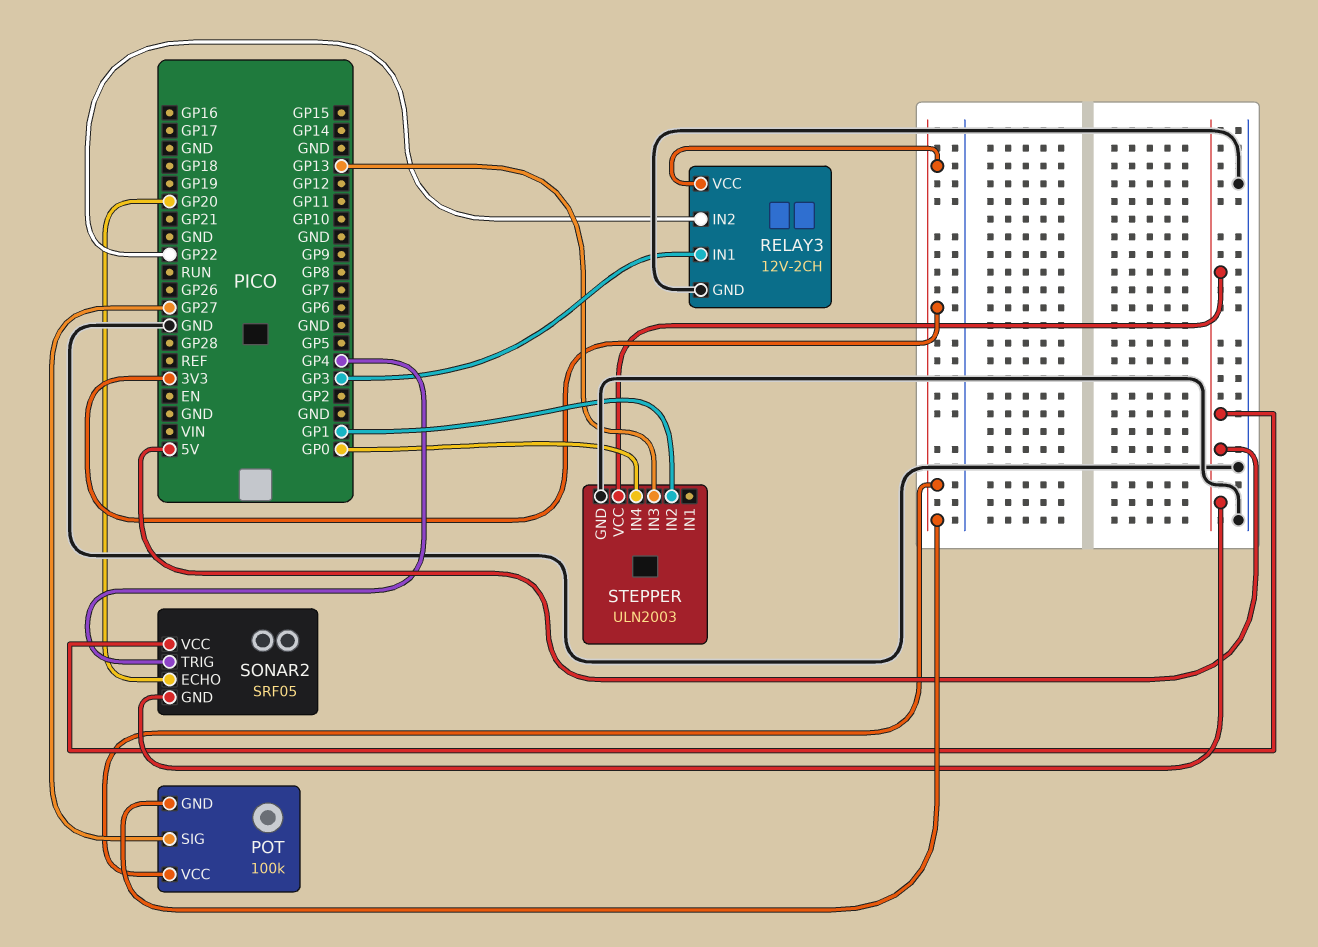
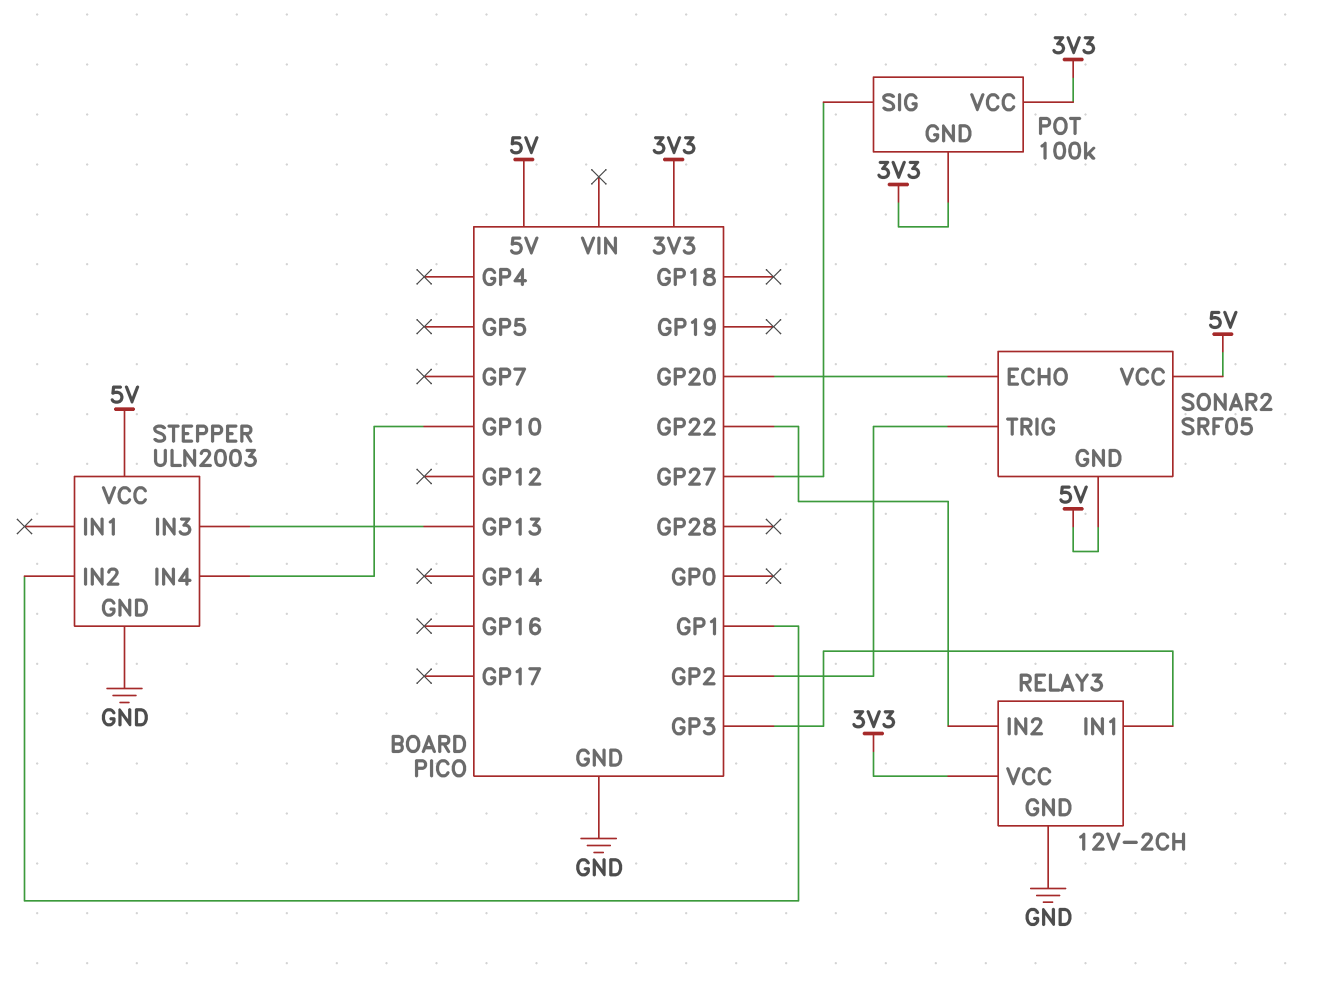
SONAR2 pin TRIG: GP4 -> GP2
STEPPER pin IN4: GP0 -> GP10

